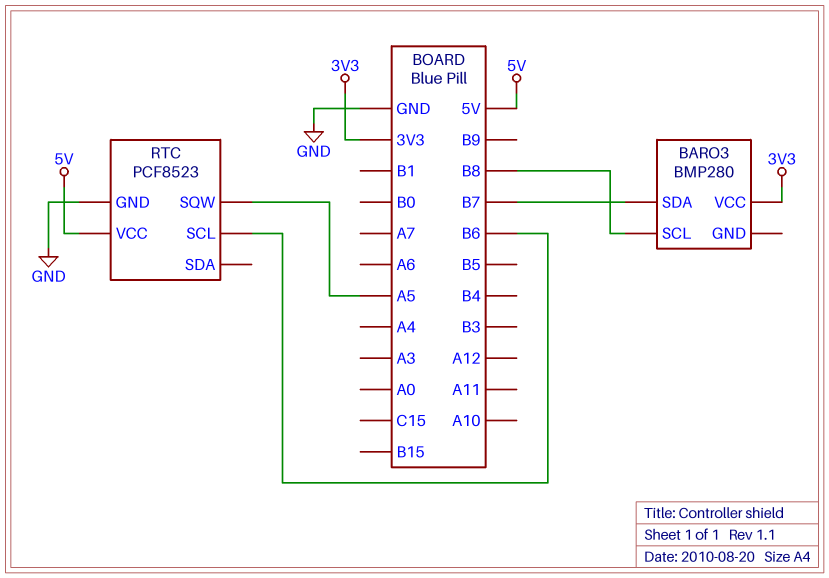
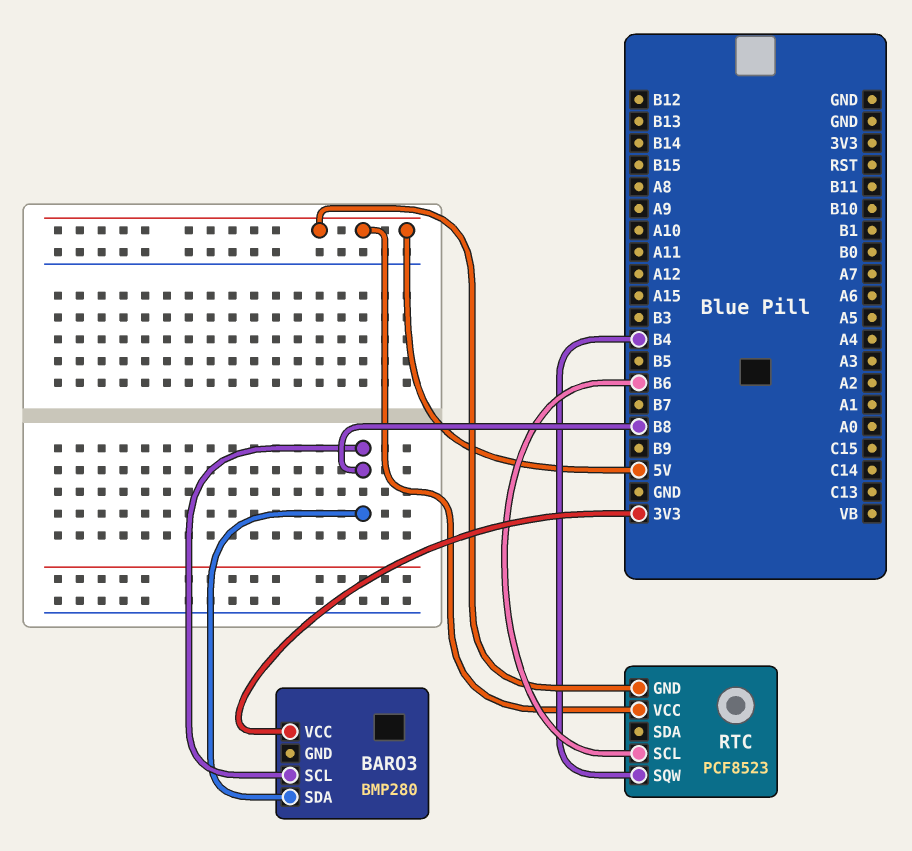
BARO3 pin SDA: B7 -> B8
RTC pin GND: GND -> 5V
RTC pin SQW: A5 -> B4

